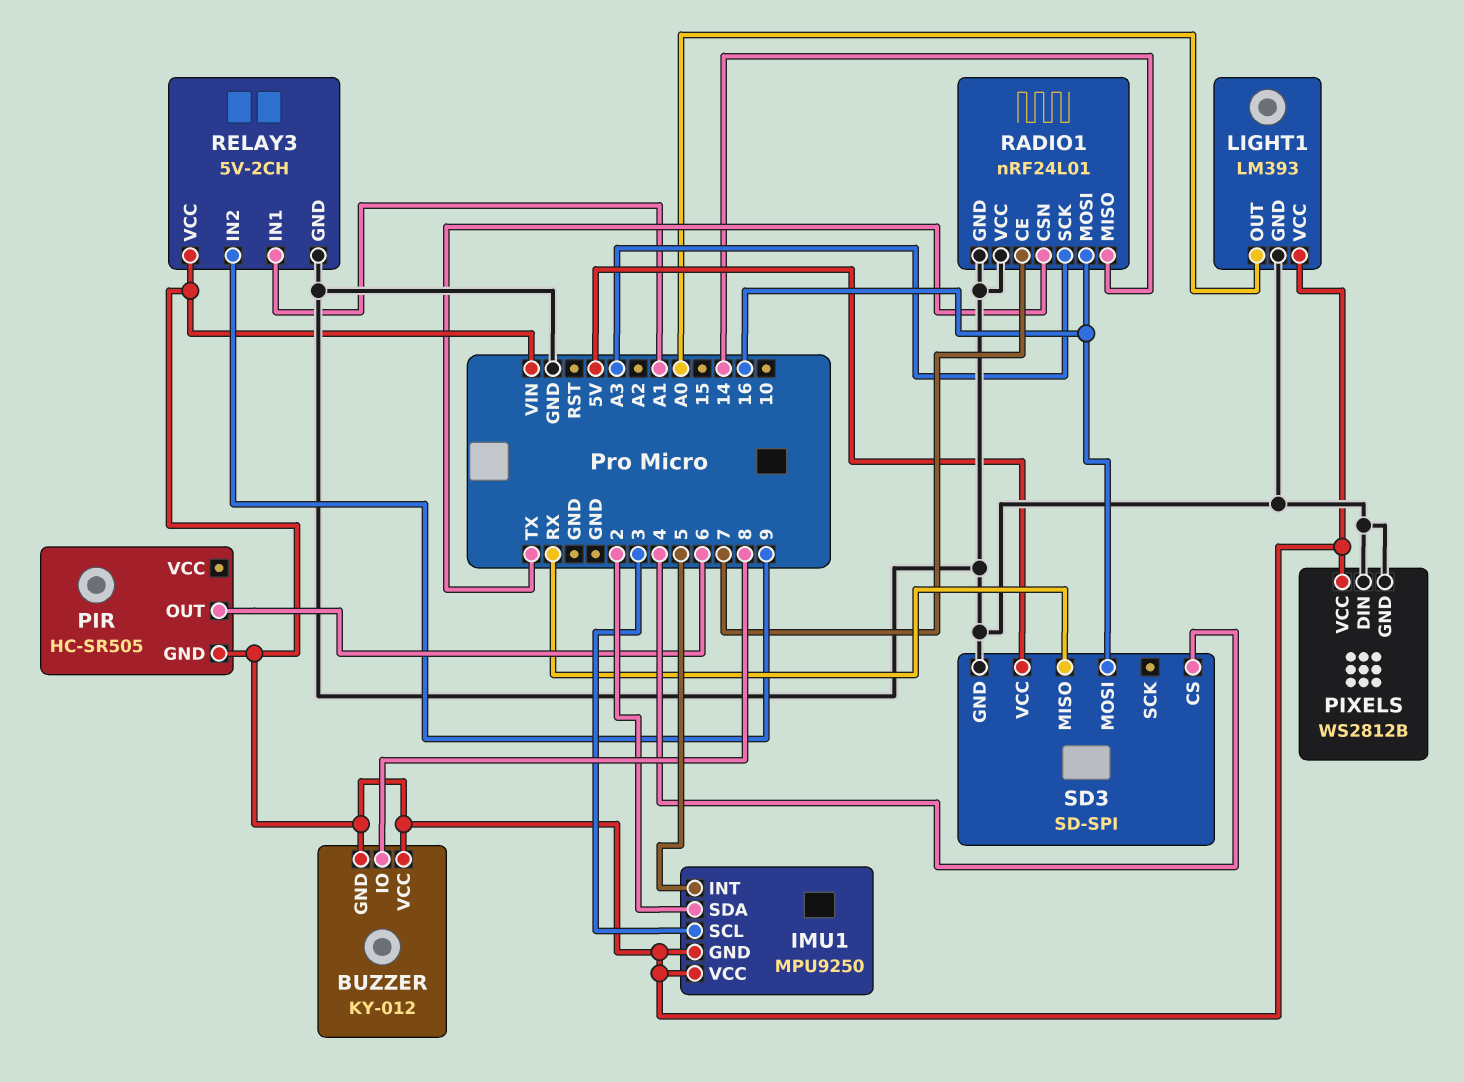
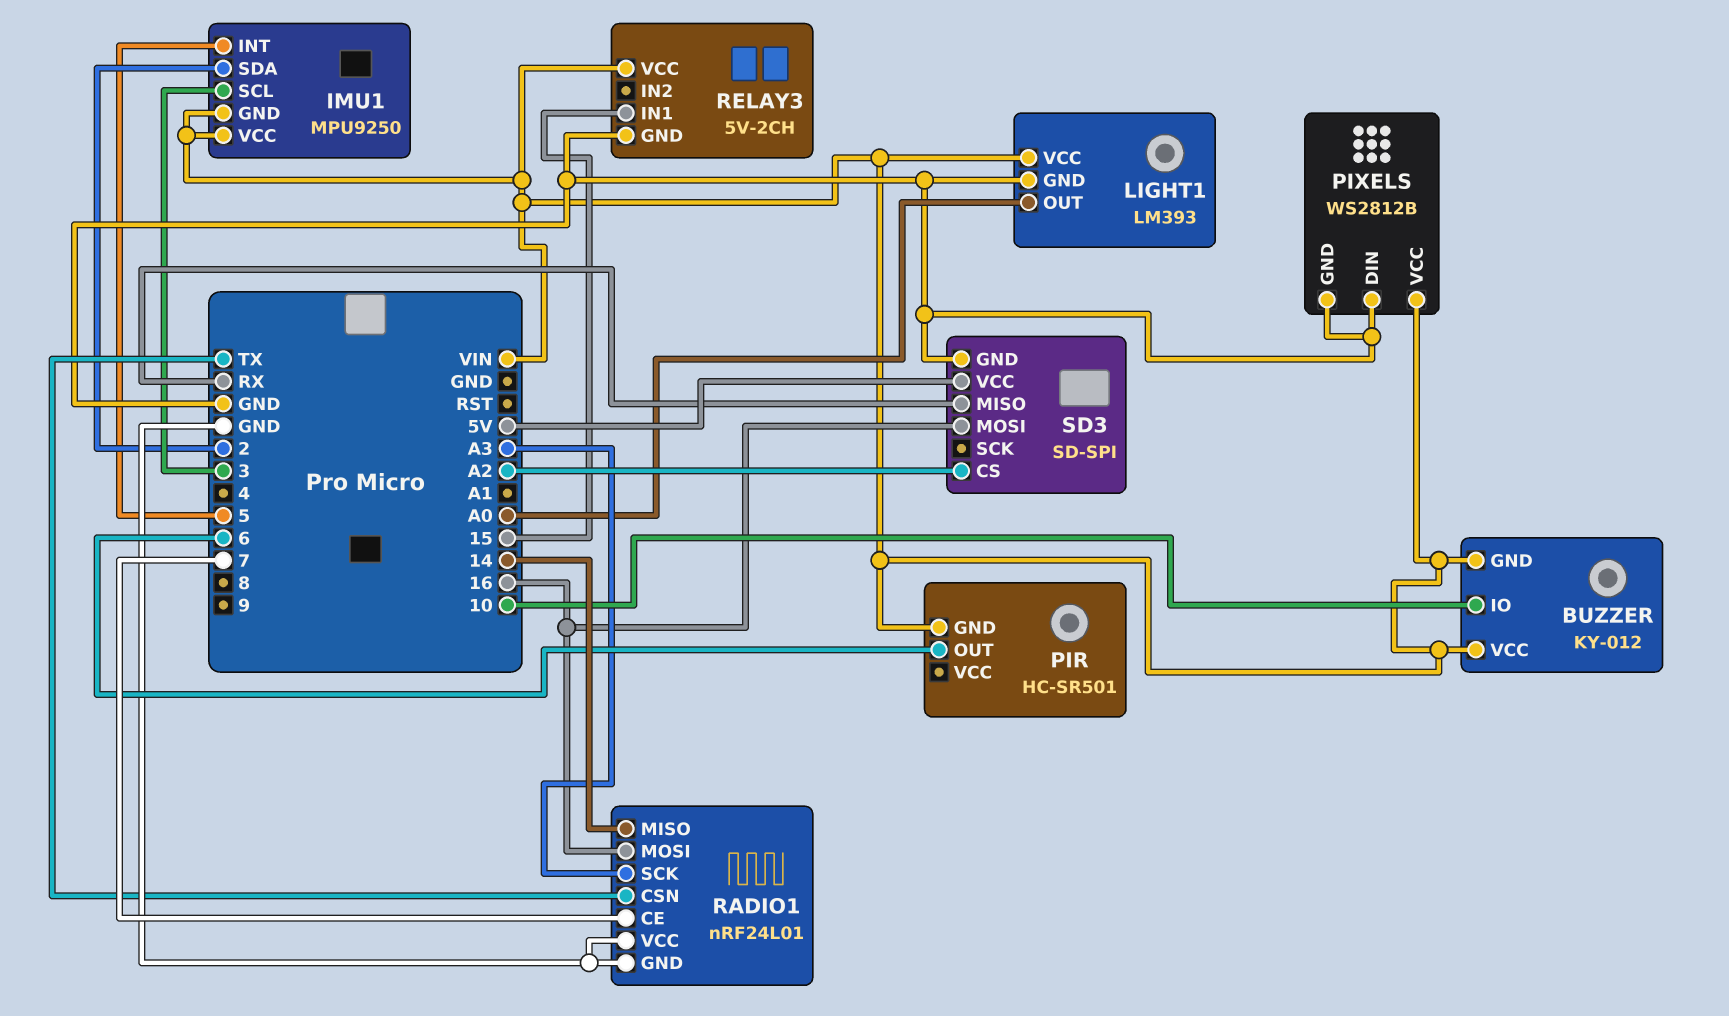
BUZZER pin IO: 8 -> 10
PIR: HC-SR505 -> HC-SR501
RELAY3 pin IN1: A1 -> 15
RELAY3 pin IN2: 9 -> none
SD3 pin CS: 4 -> A2

